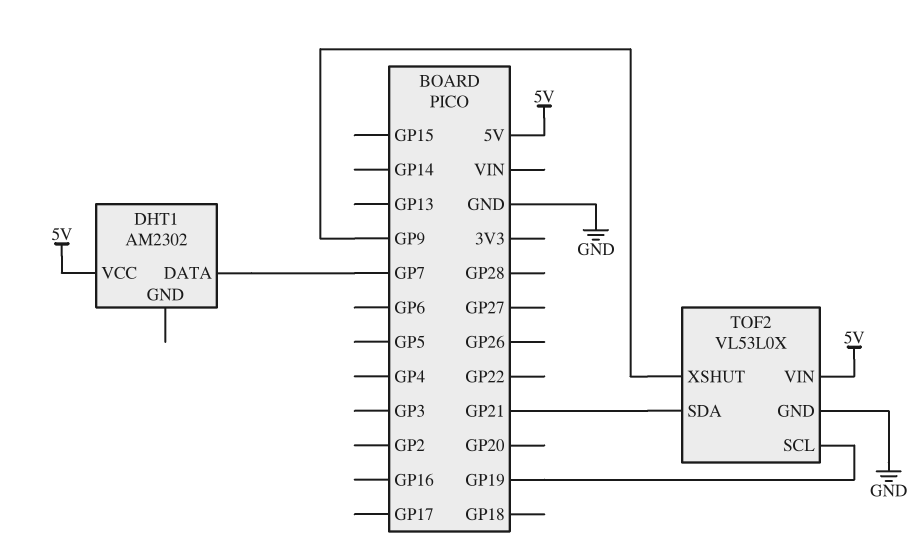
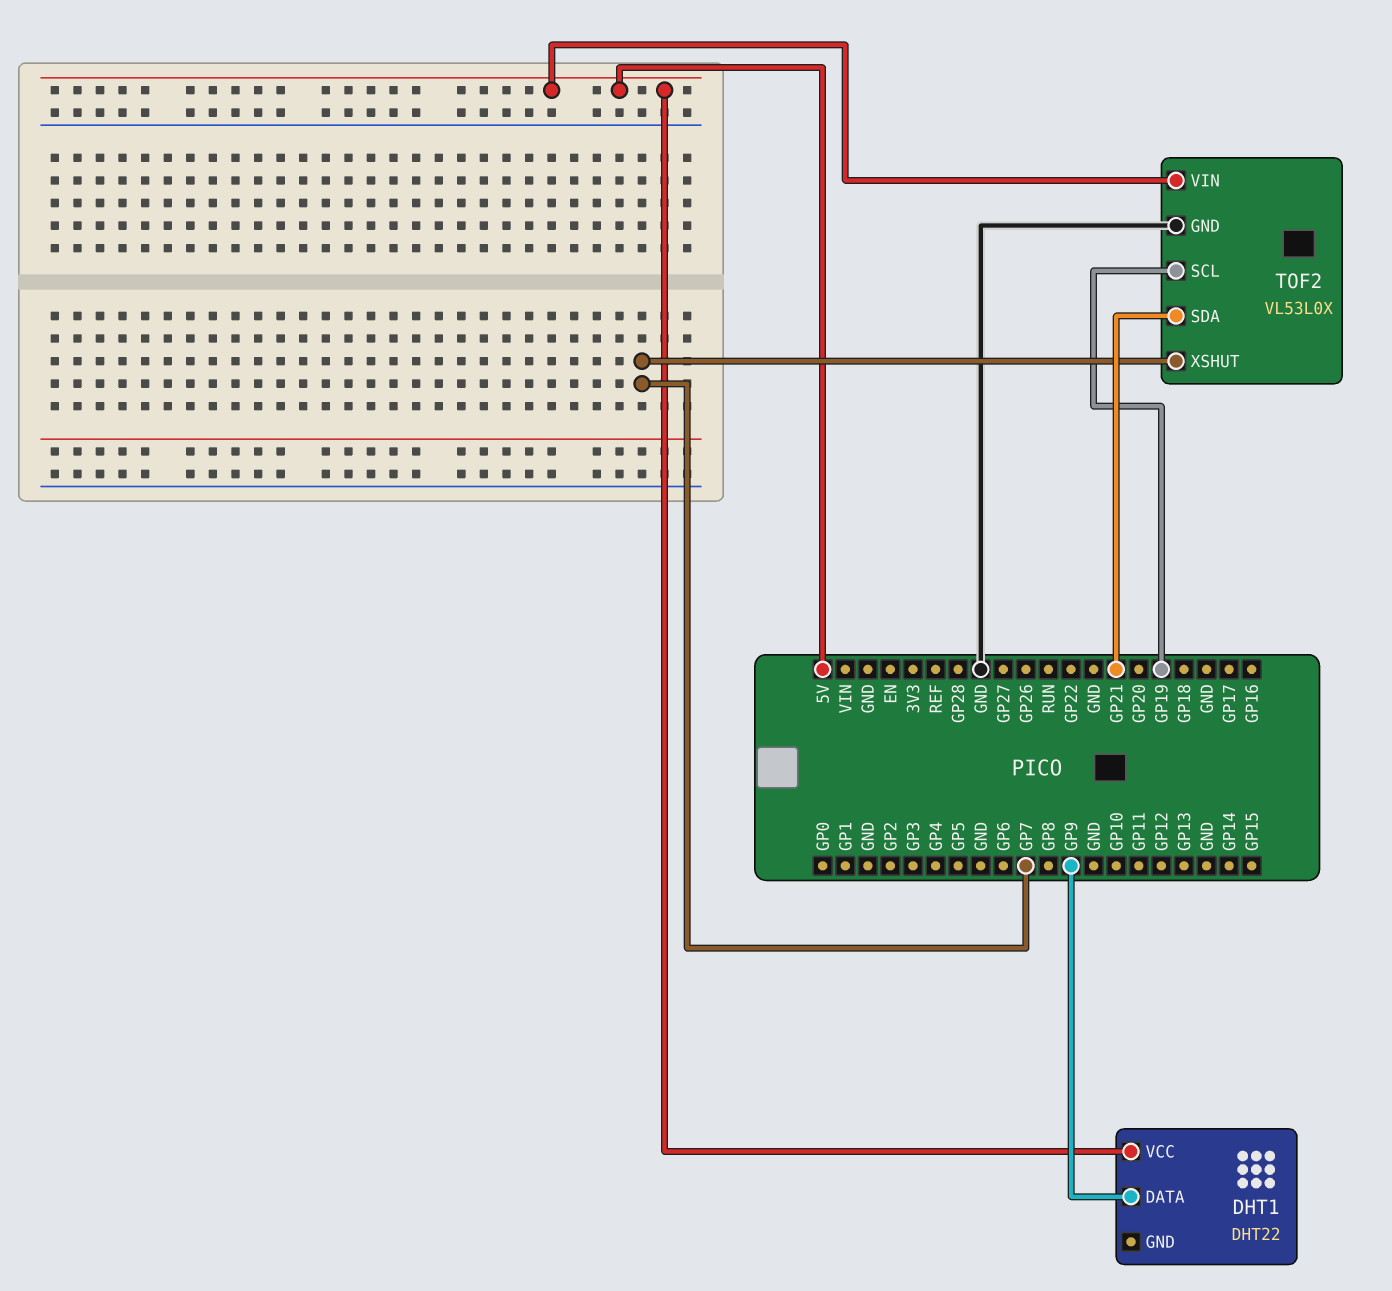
DHT1: AM2302 -> DHT22
DHT1 pin DATA: GP7 -> GP9
TOF2 pin XSHUT: GP9 -> GP7

